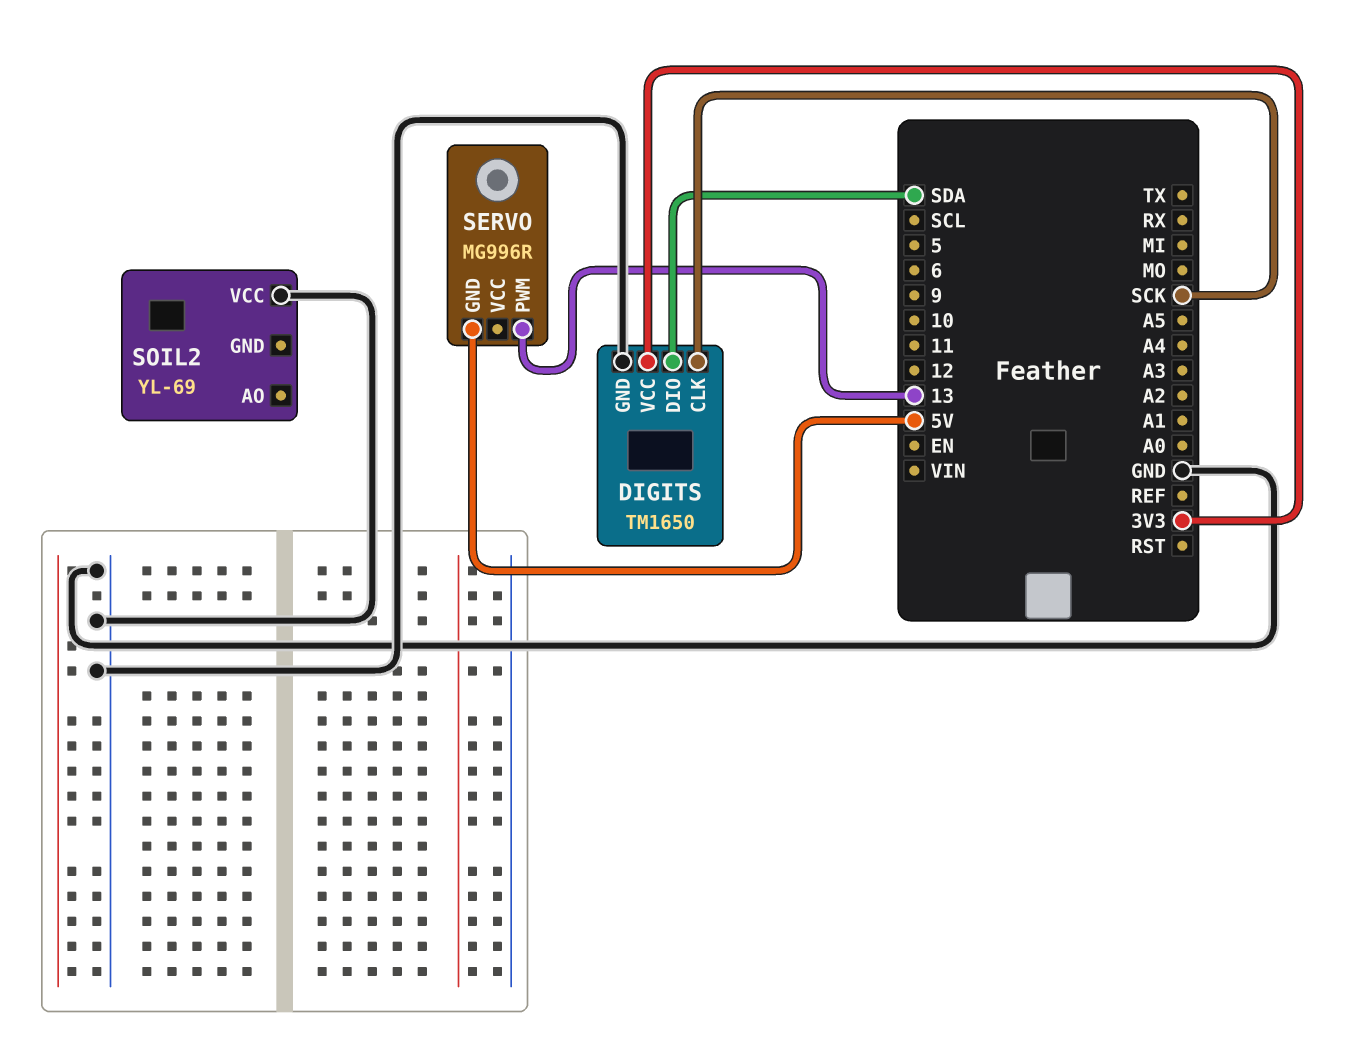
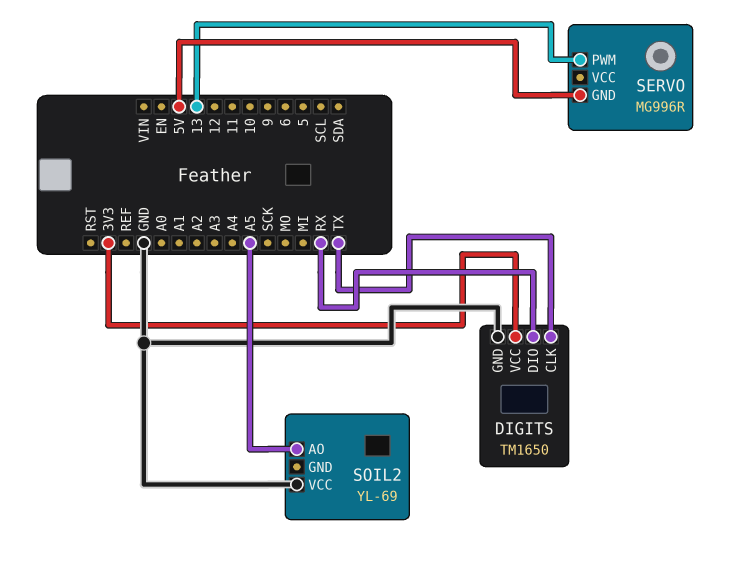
DIGITS pin CLK: SCK -> TX
DIGITS pin DIO: SDA -> RX
SOIL2 pin AO: none -> A5

